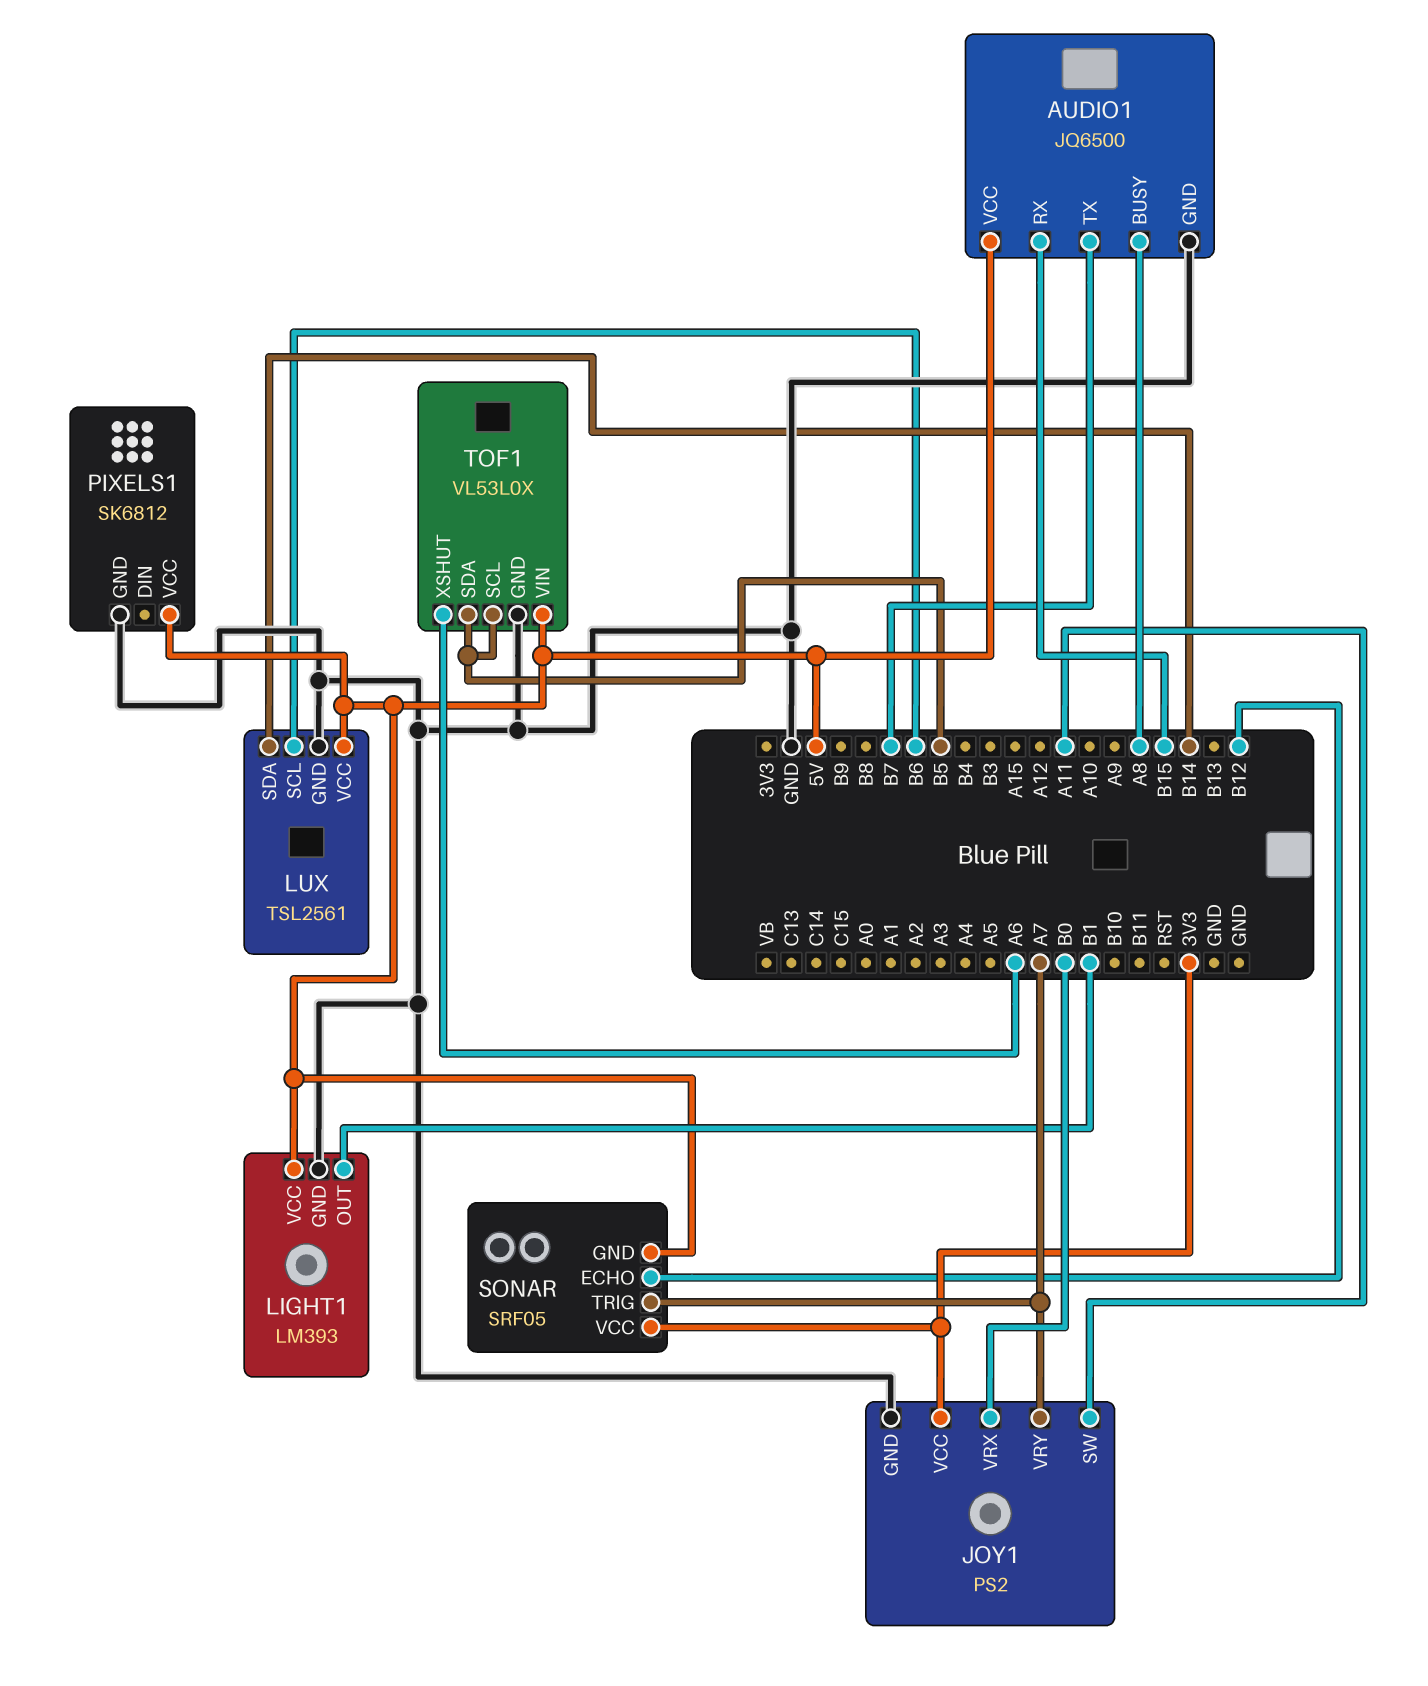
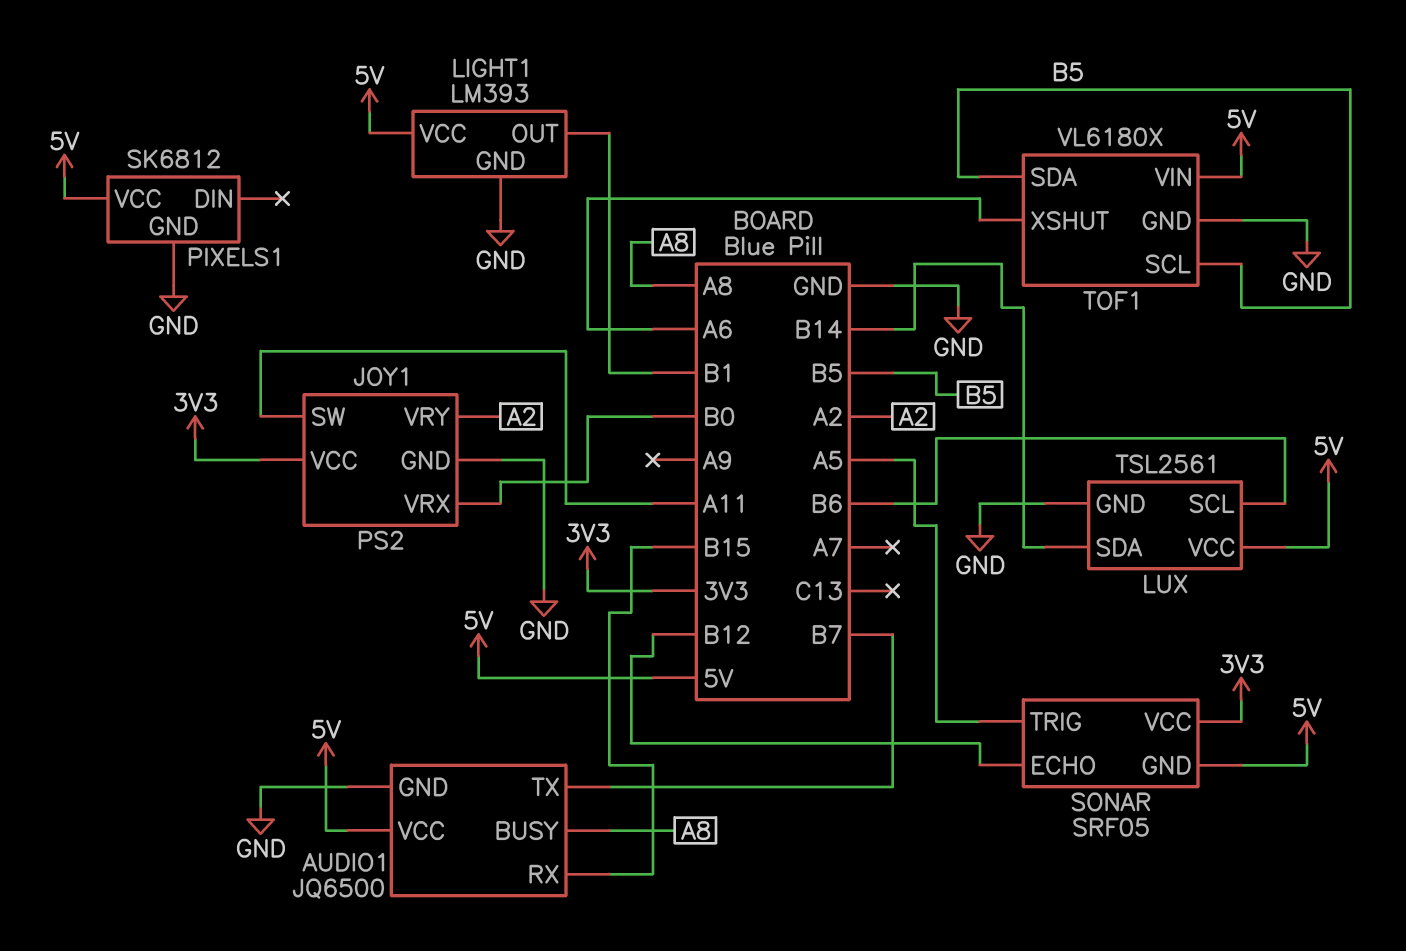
JOY1 pin VRY: A7 -> A2
SONAR pin TRIG: A7 -> A5
TOF1: VL53L0X -> VL6180X

